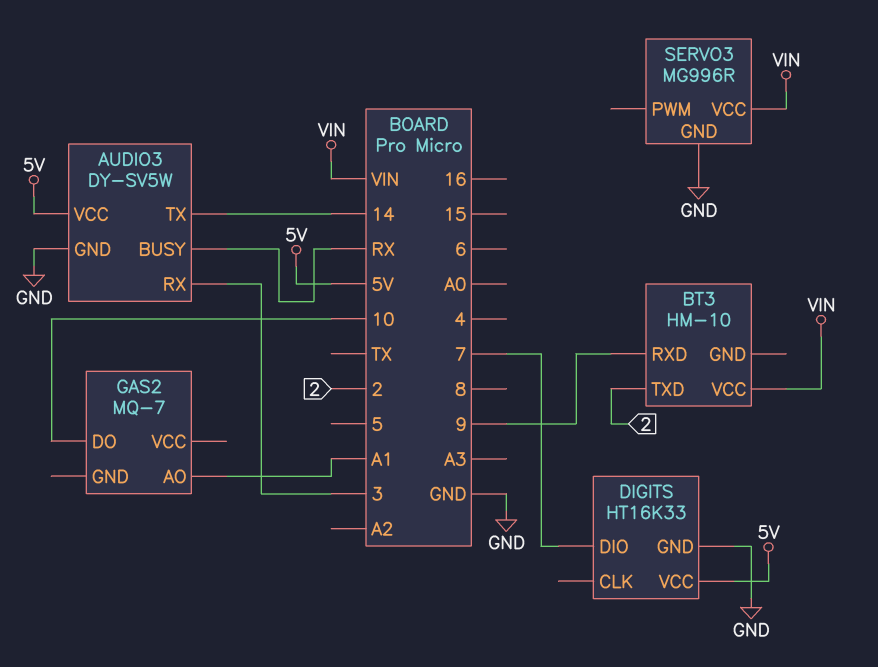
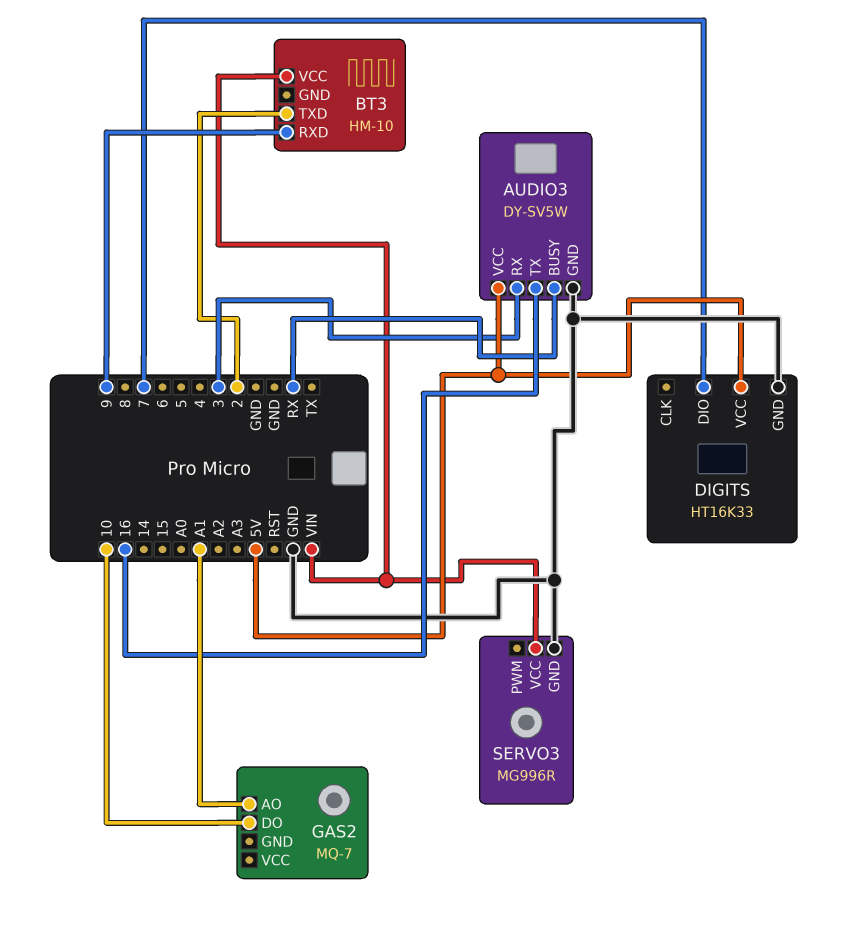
AUDIO3 pin TX: 14 -> 16

